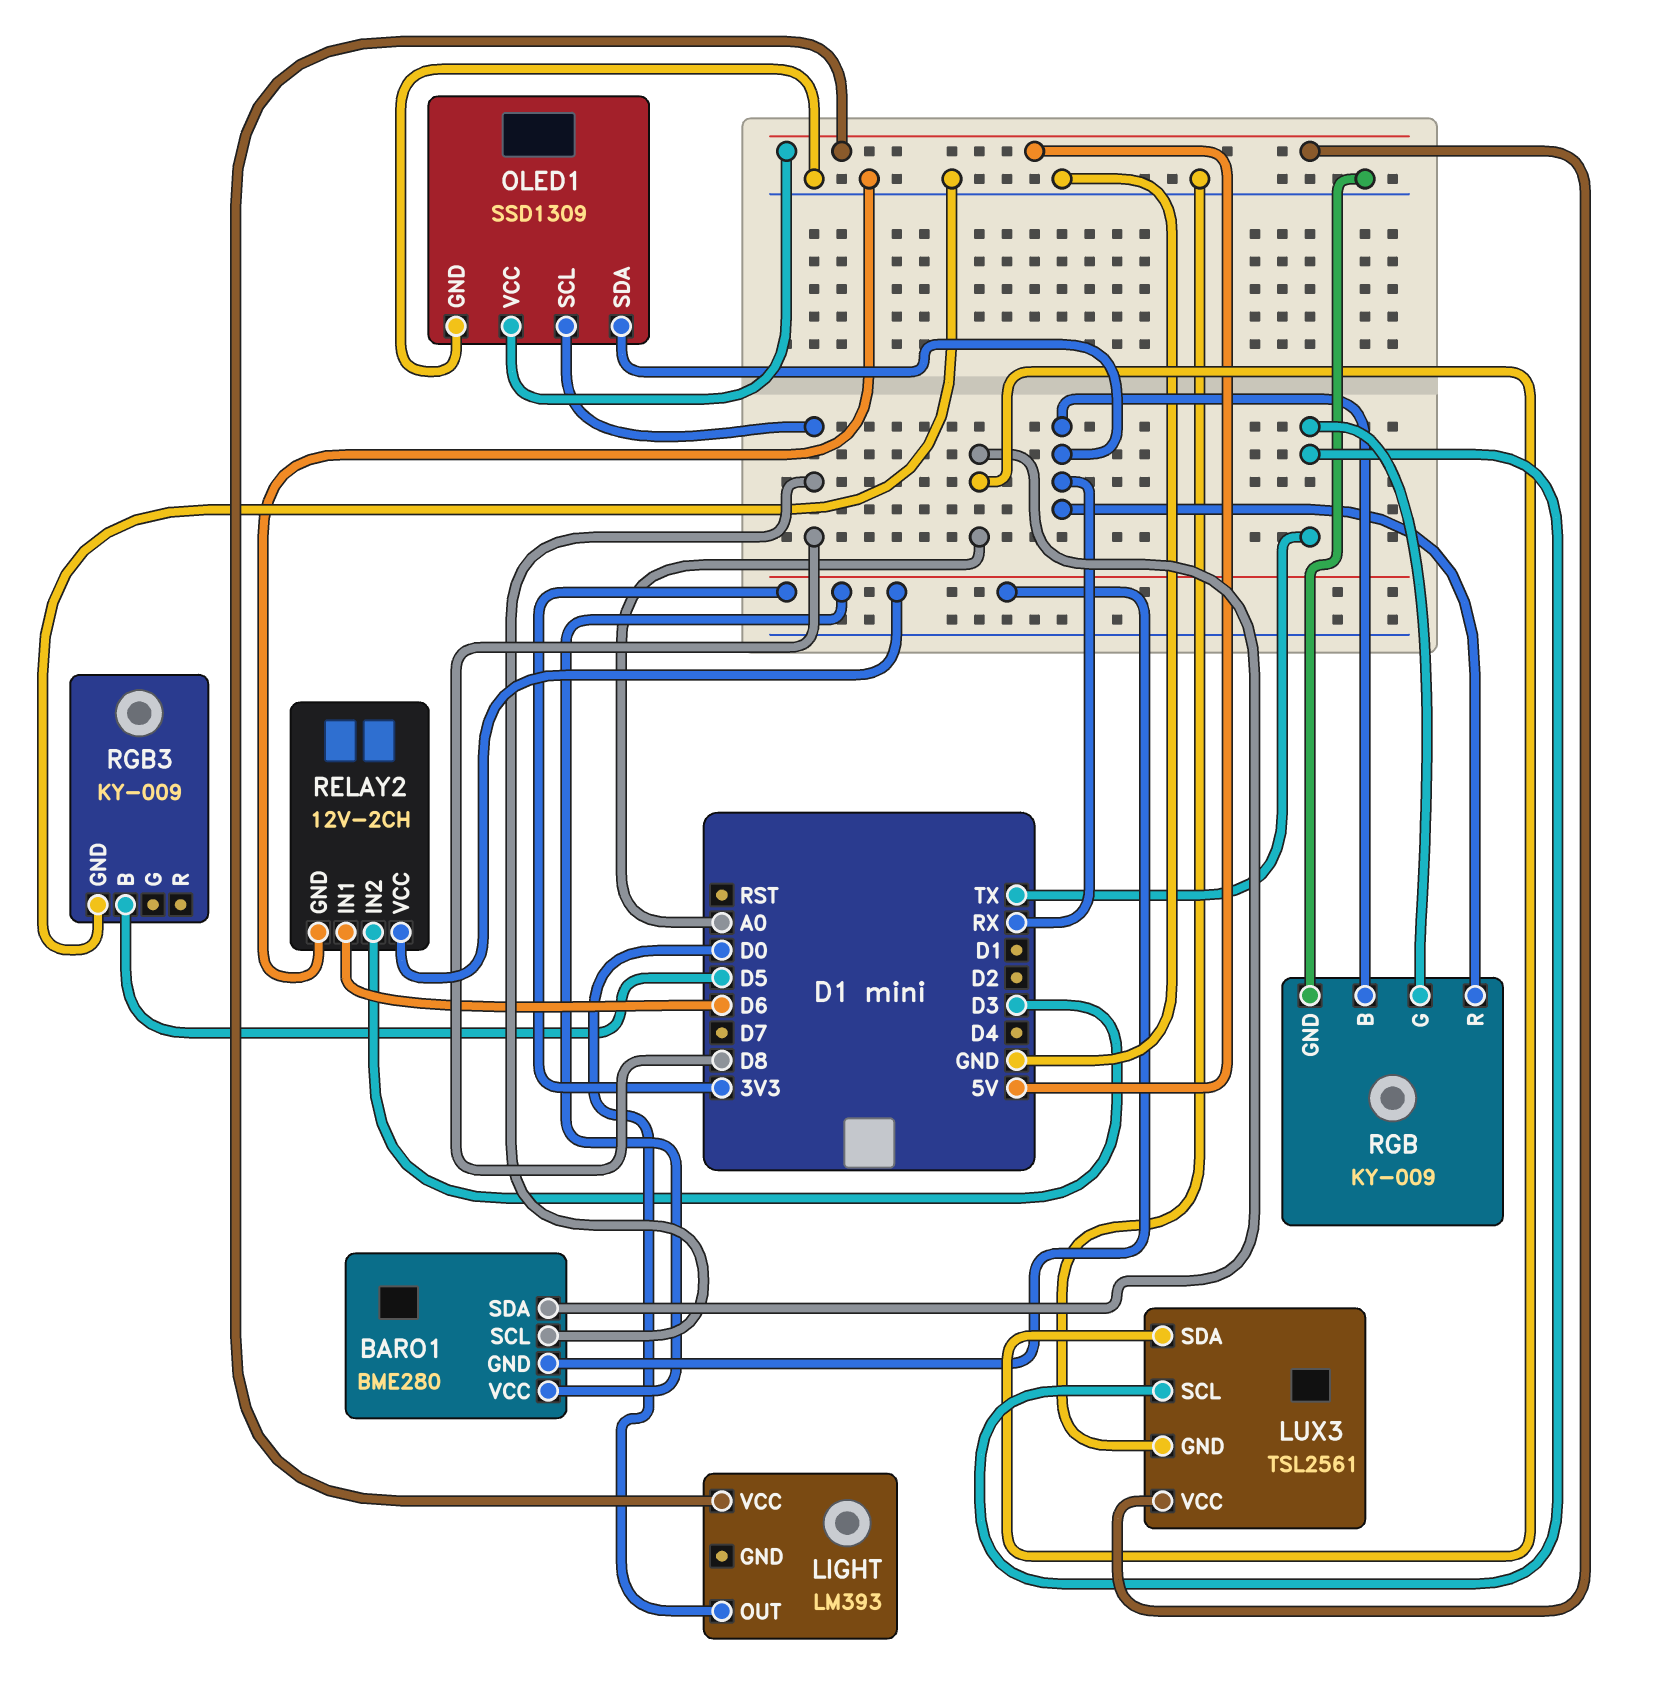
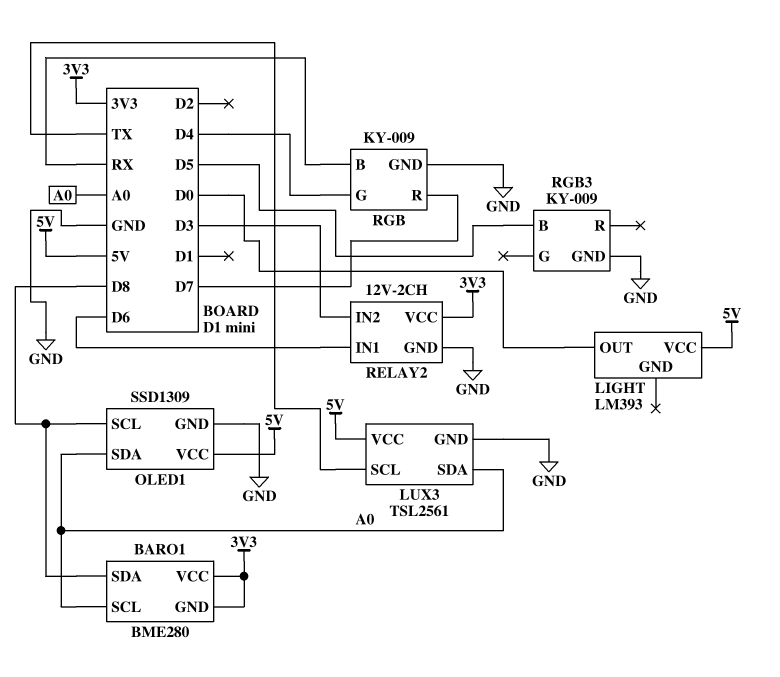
BARO1 pin SCL: D8 -> A0
BARO1 pin SDA: A0 -> D8
OLED1 pin SDA: RX -> A0
RGB pin G: TX -> D4
RGB pin R: RX -> D7

